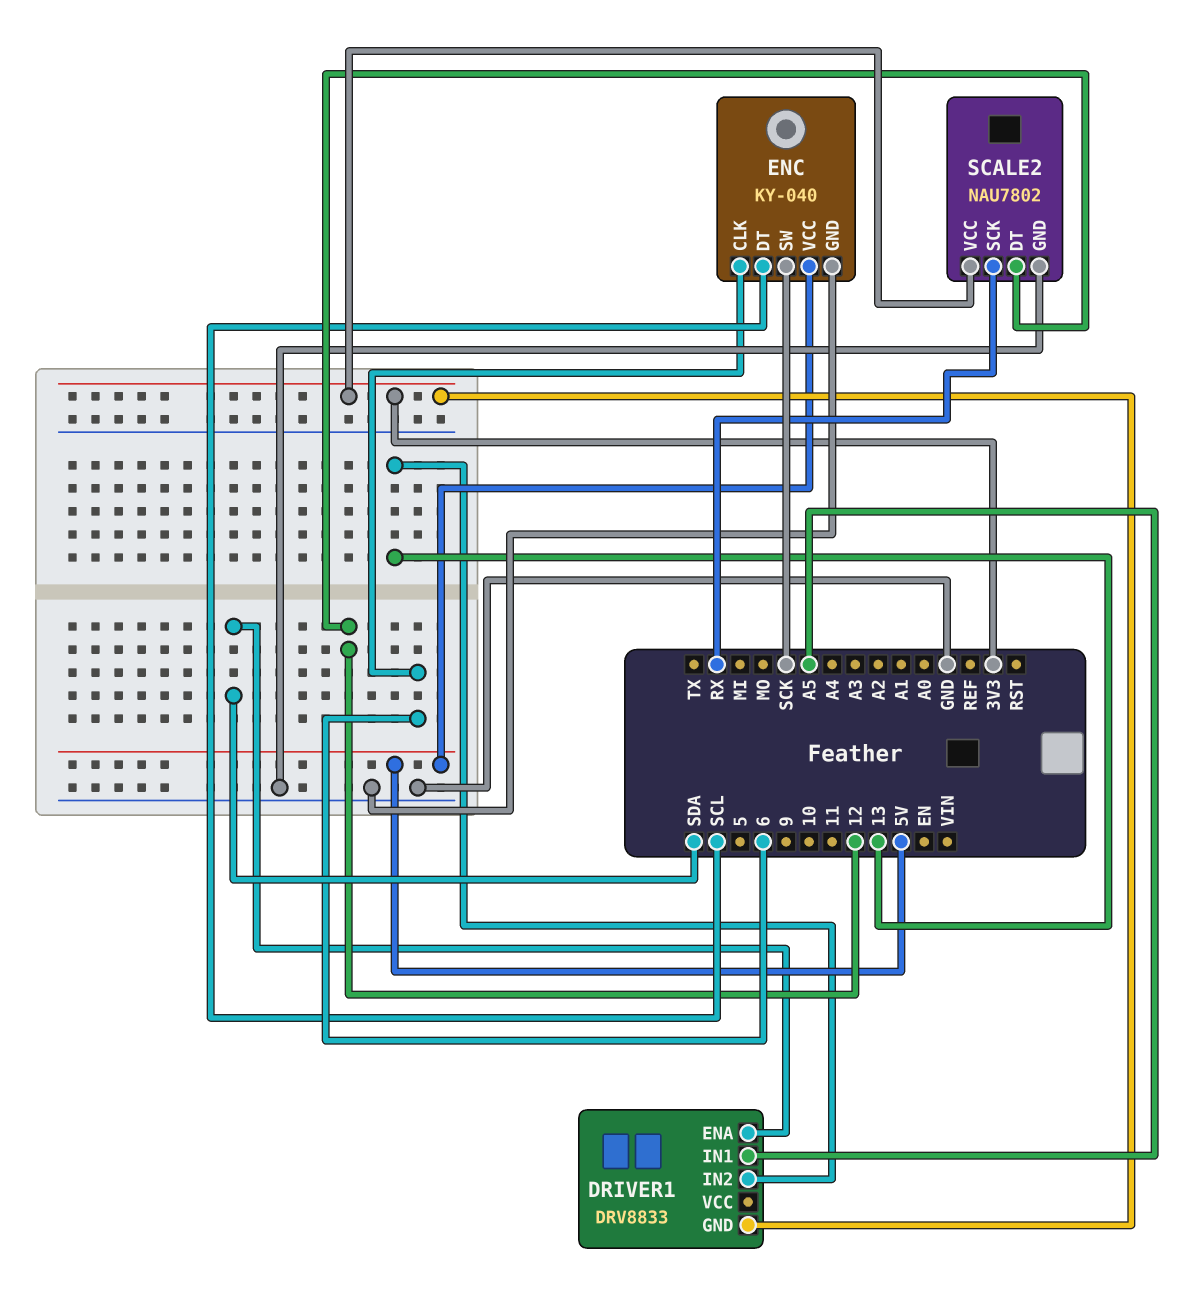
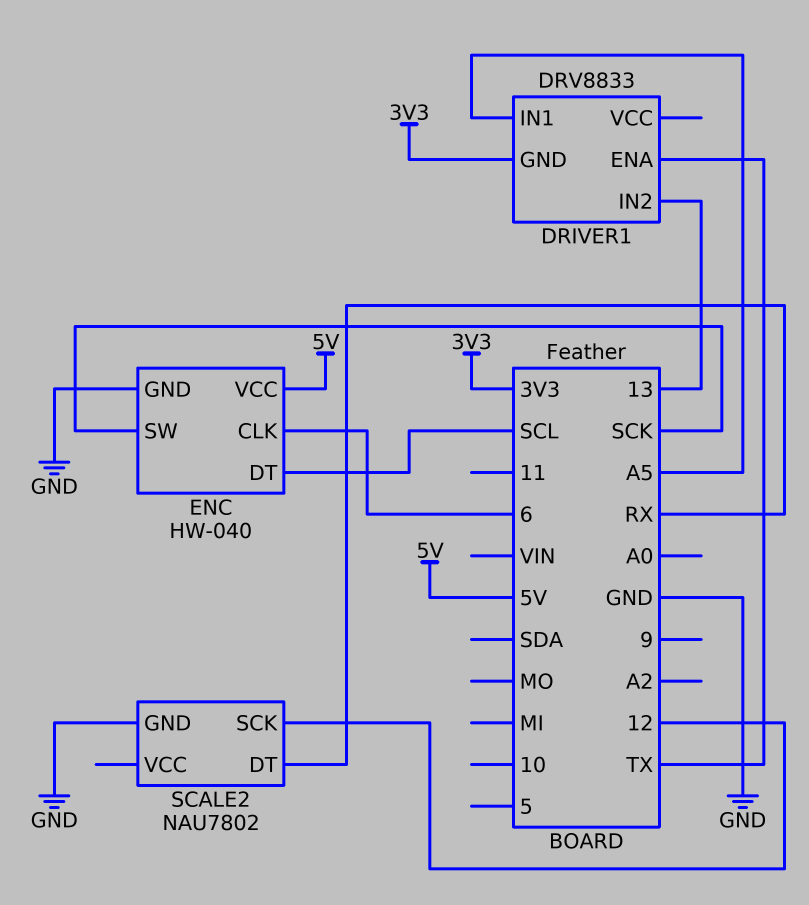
DRIVER1 pin ENA: SDA -> TX
ENC: KY-040 -> HW-040
SCALE2 pin DT: 12 -> RX
SCALE2 pin SCK: RX -> 12
SCALE2 pin VCC: 3V3 -> none

